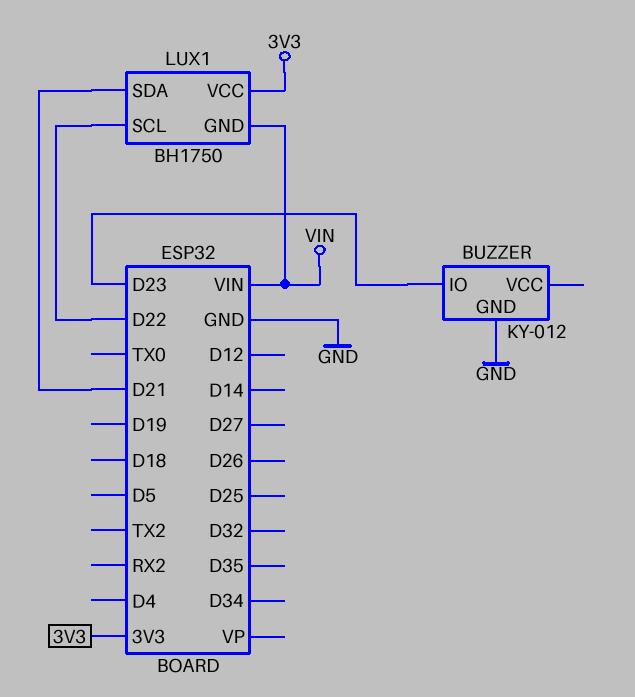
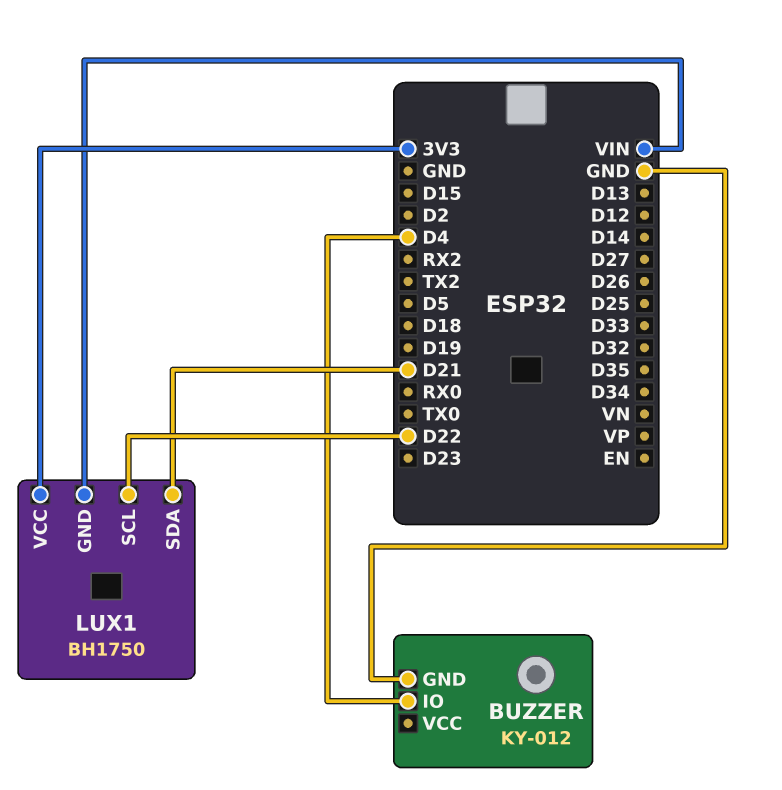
BUZZER pin IO: D23 -> D4

